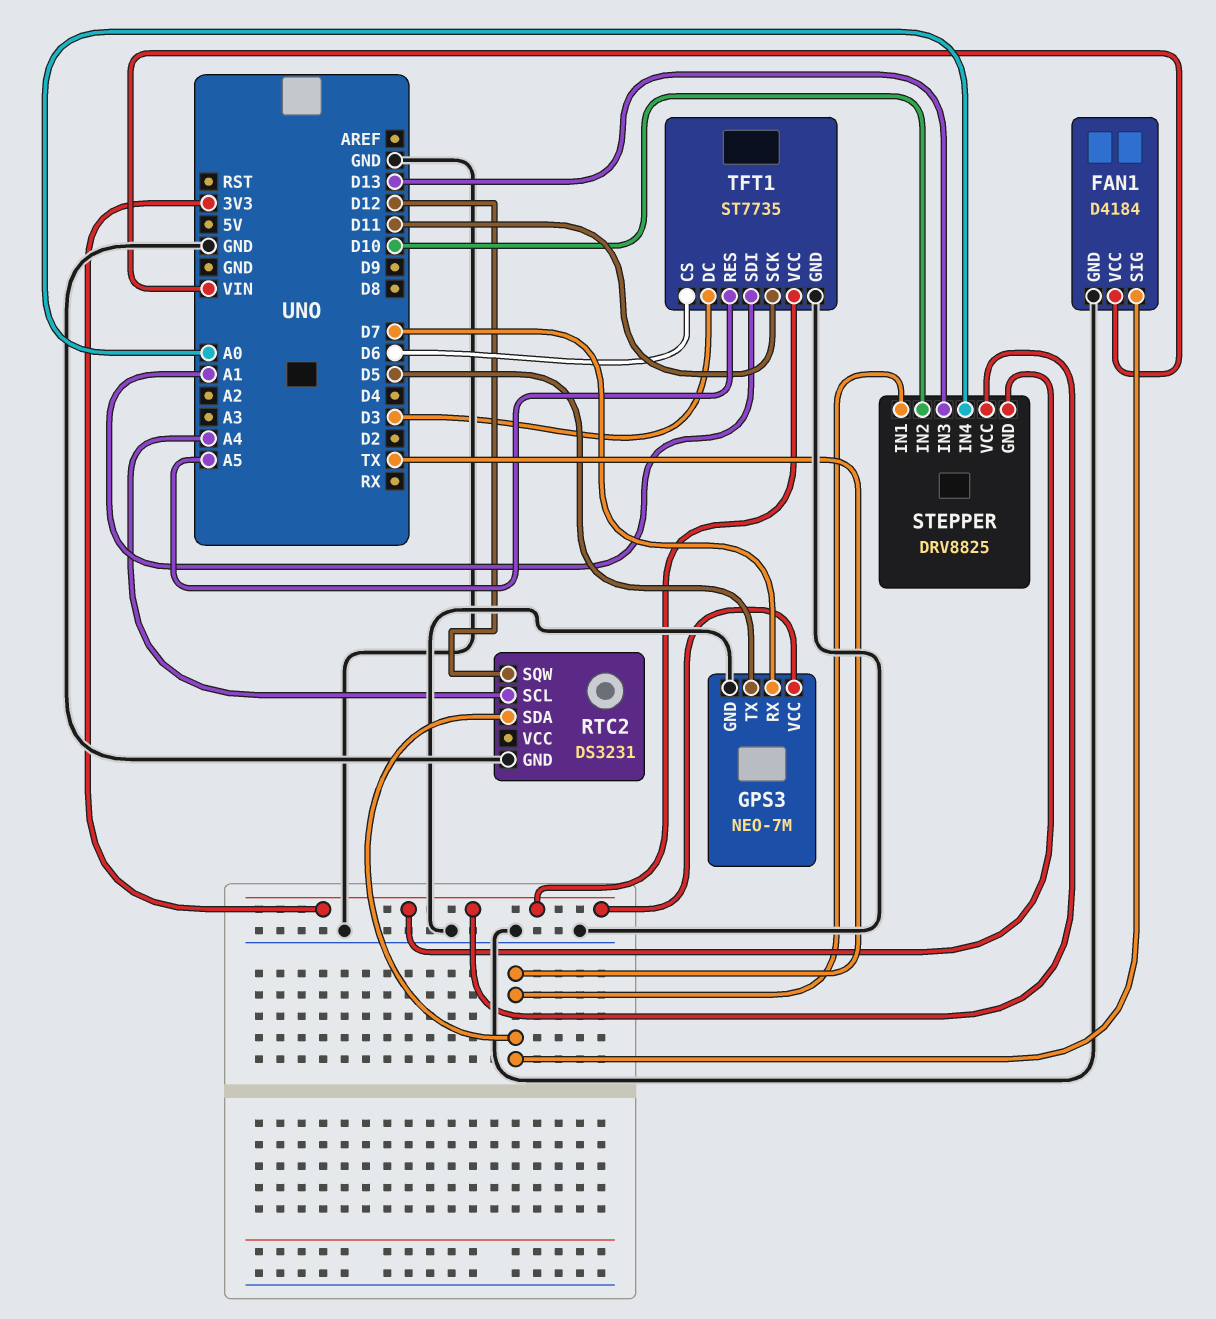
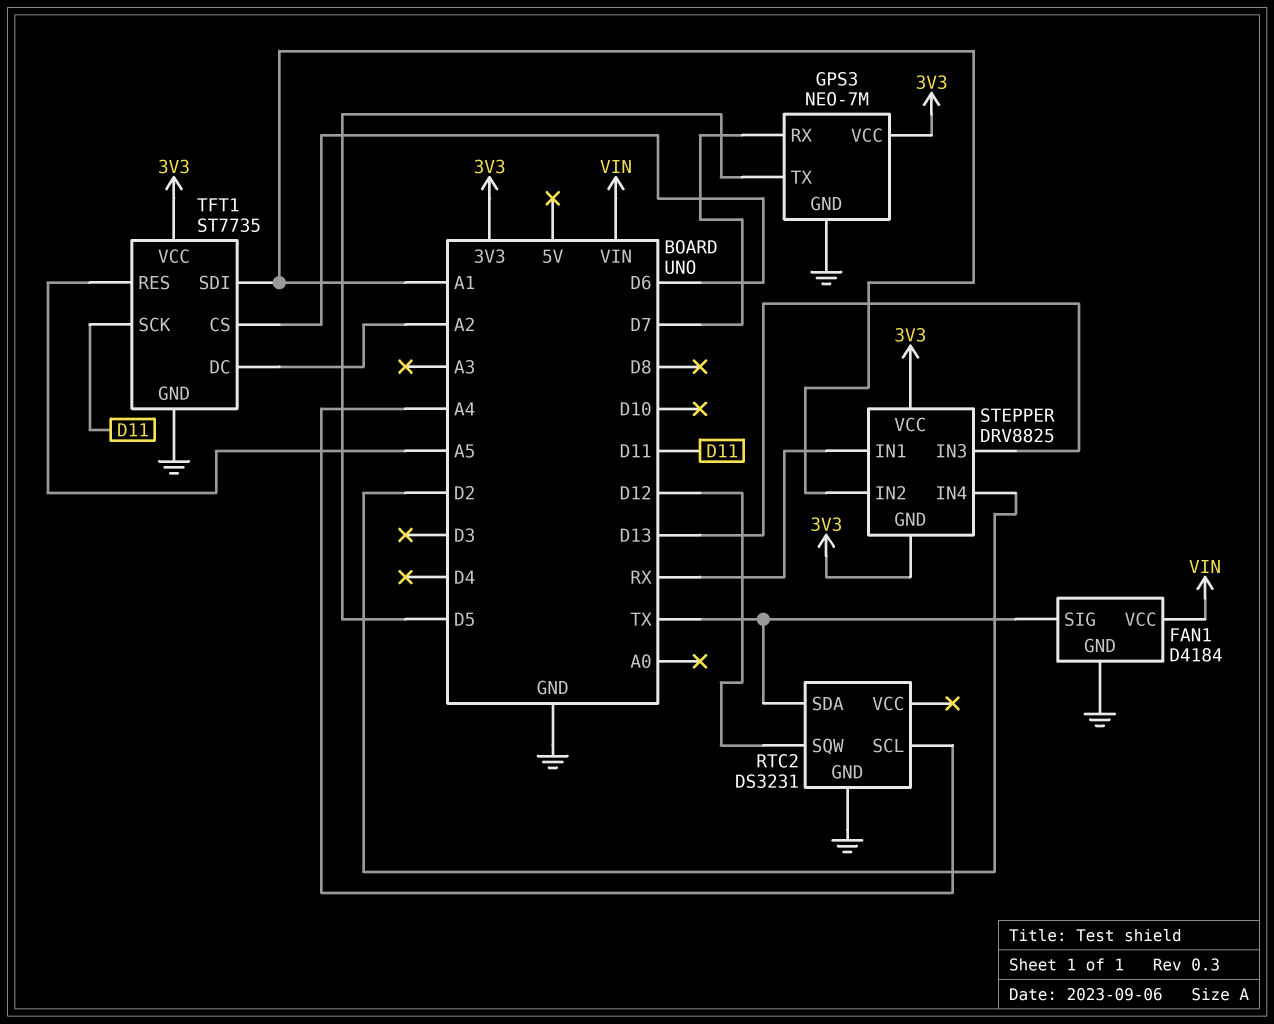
STEPPER pin IN1: TX -> RX
STEPPER pin IN2: D10 -> A1
STEPPER pin IN4: A0 -> D2
TFT1 pin DC: D3 -> A2

